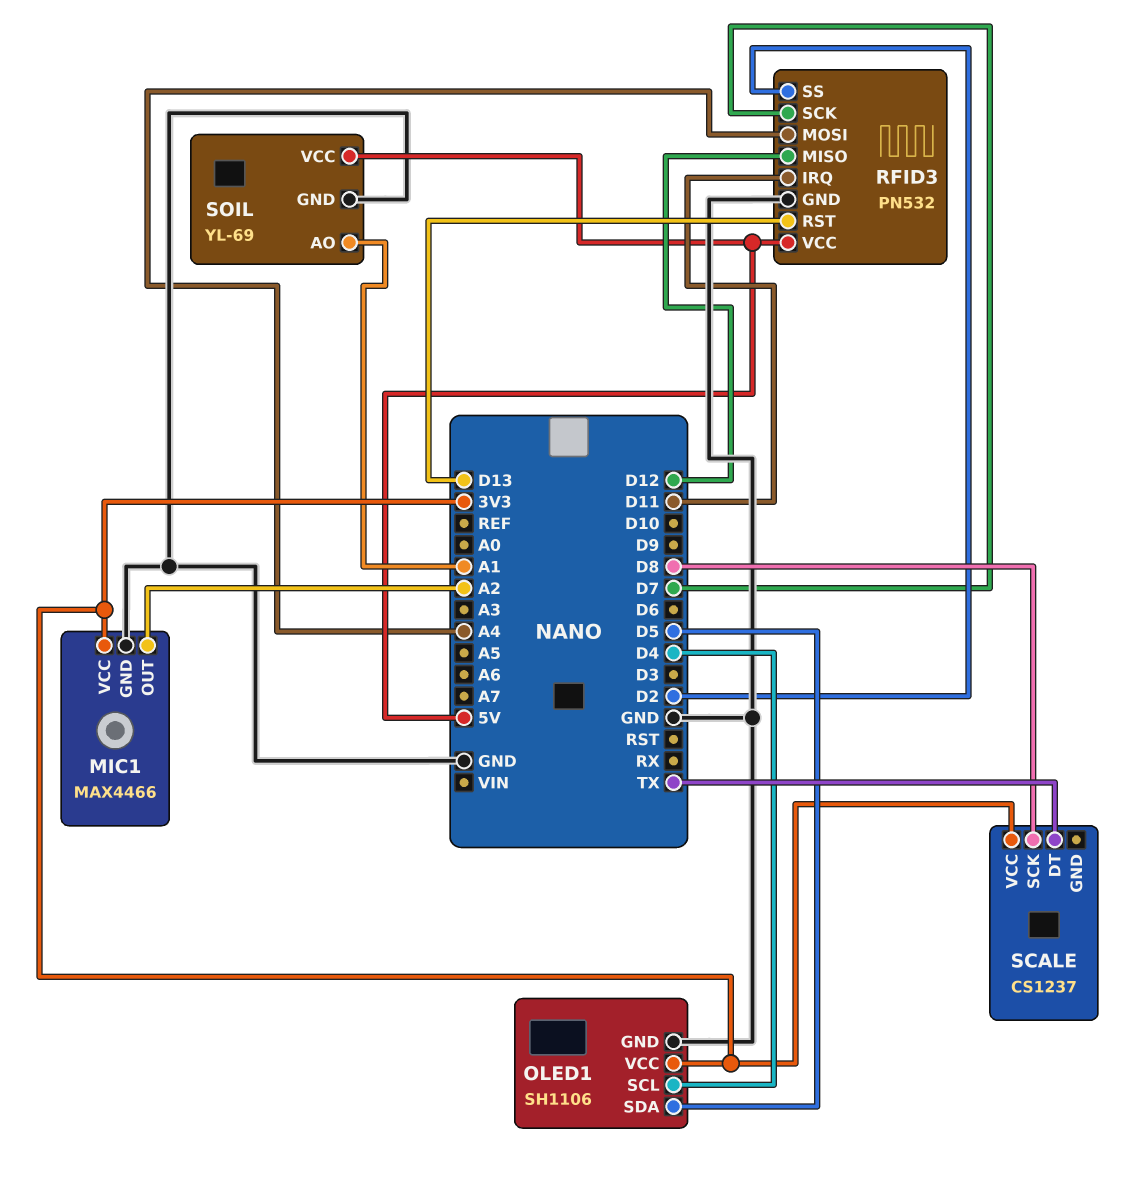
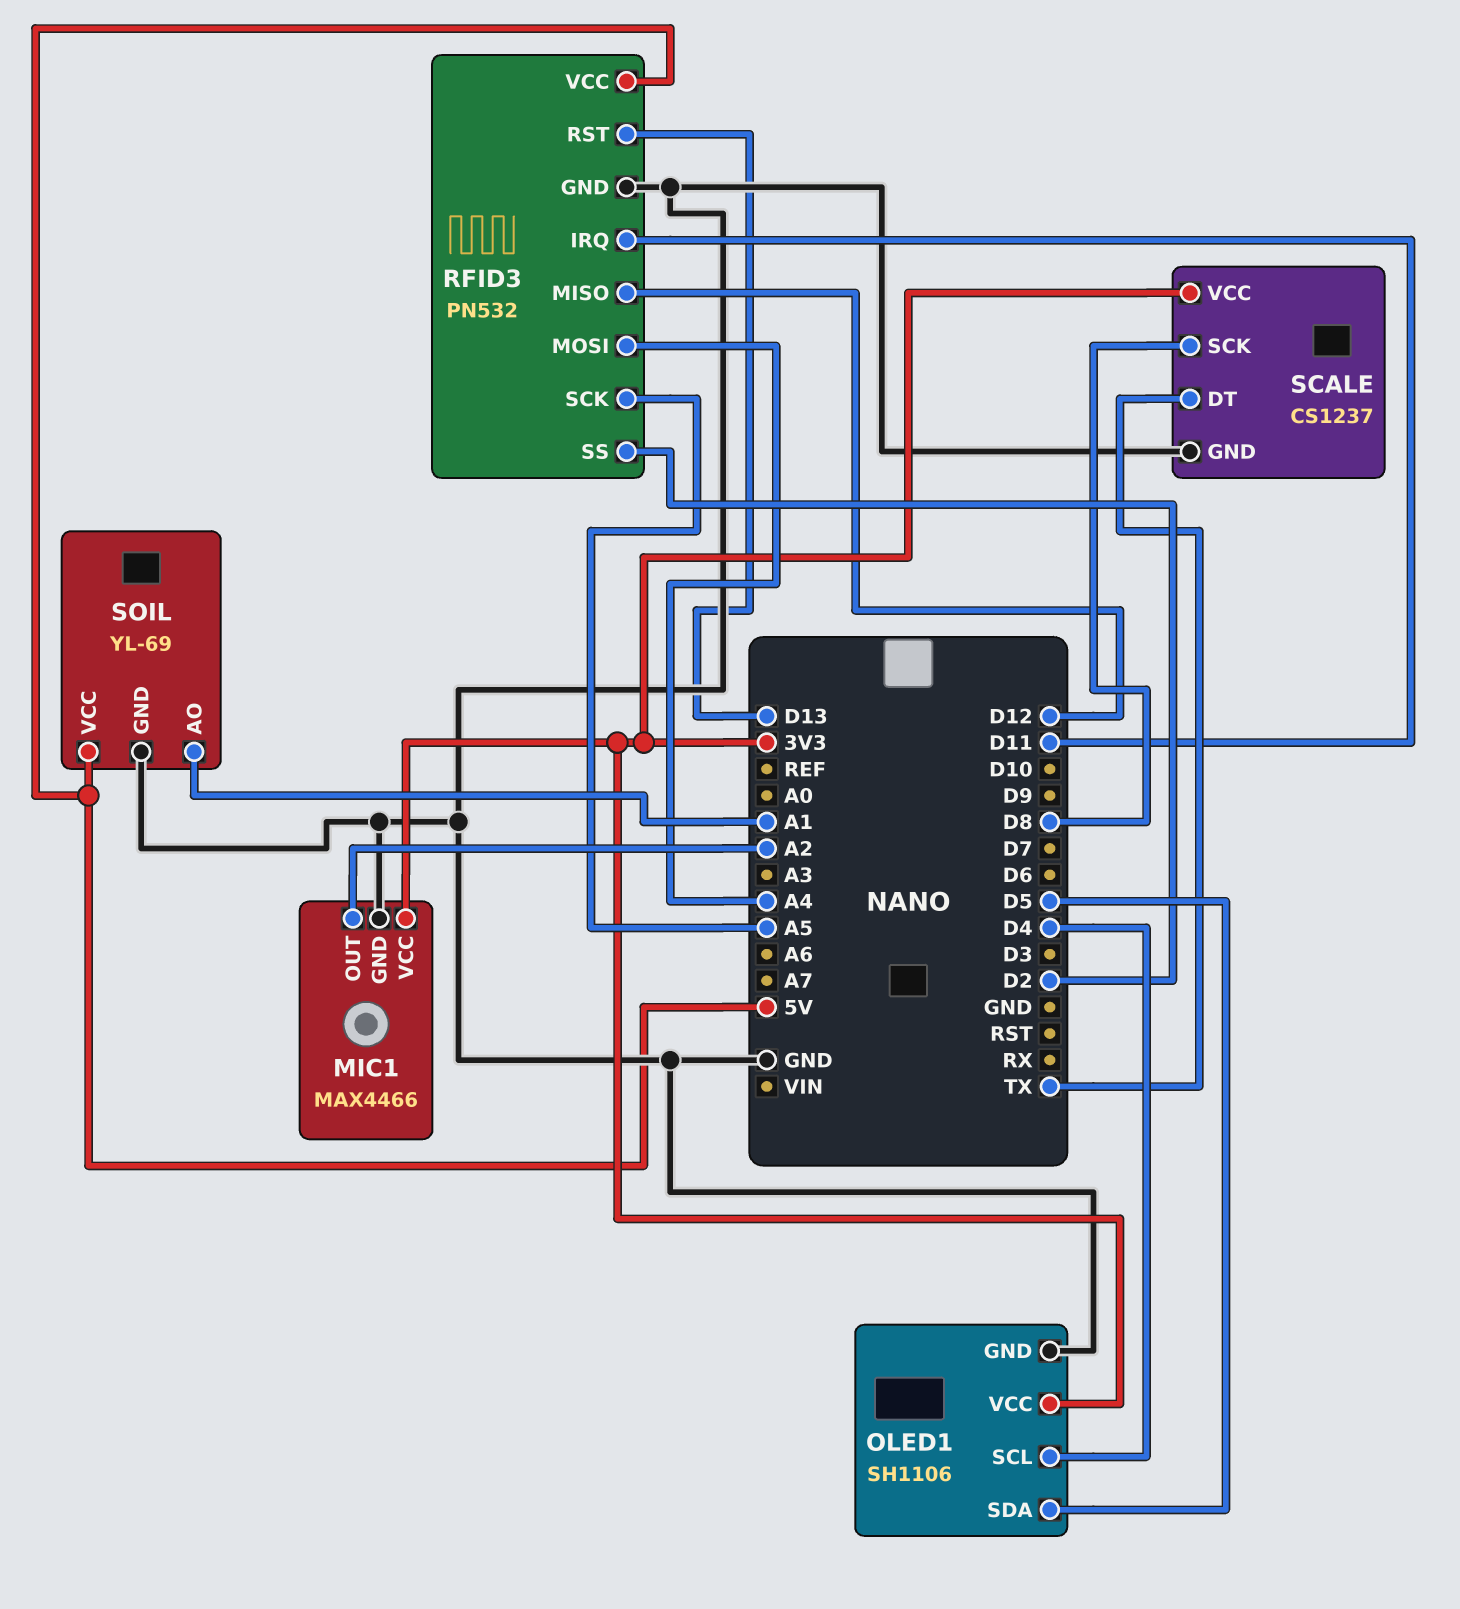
RFID3 pin SCK: D7 -> A5
SCALE pin GND: none -> GND

